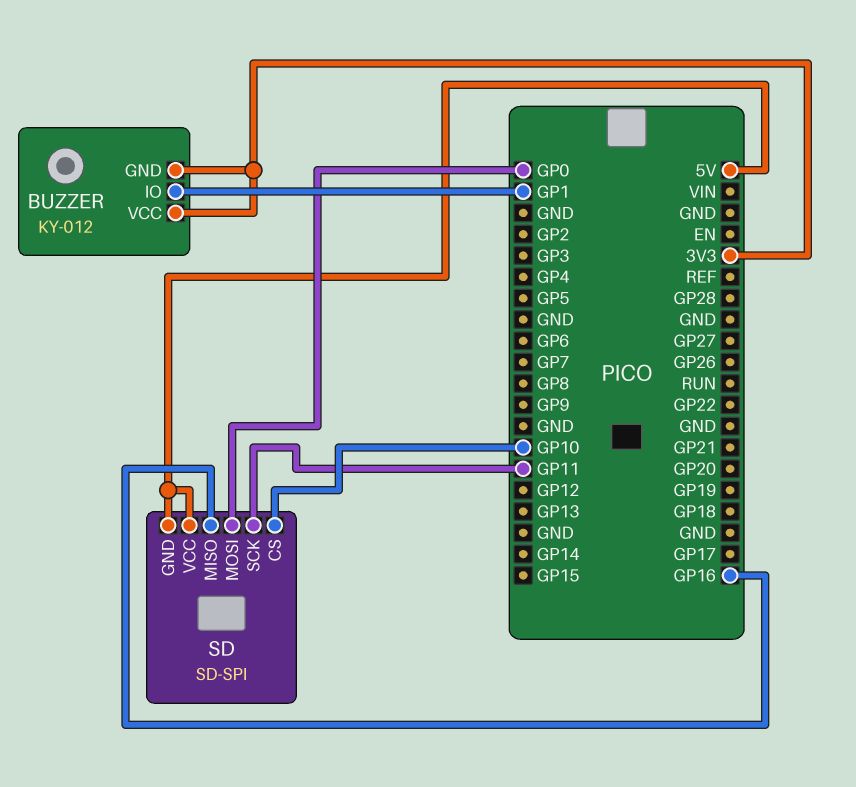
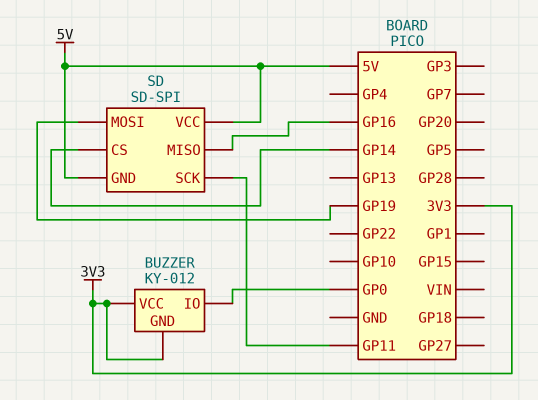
BUZZER pin IO: GP1 -> GP0
SD pin CS: GP10 -> GP14
SD pin MOSI: GP0 -> GP19

